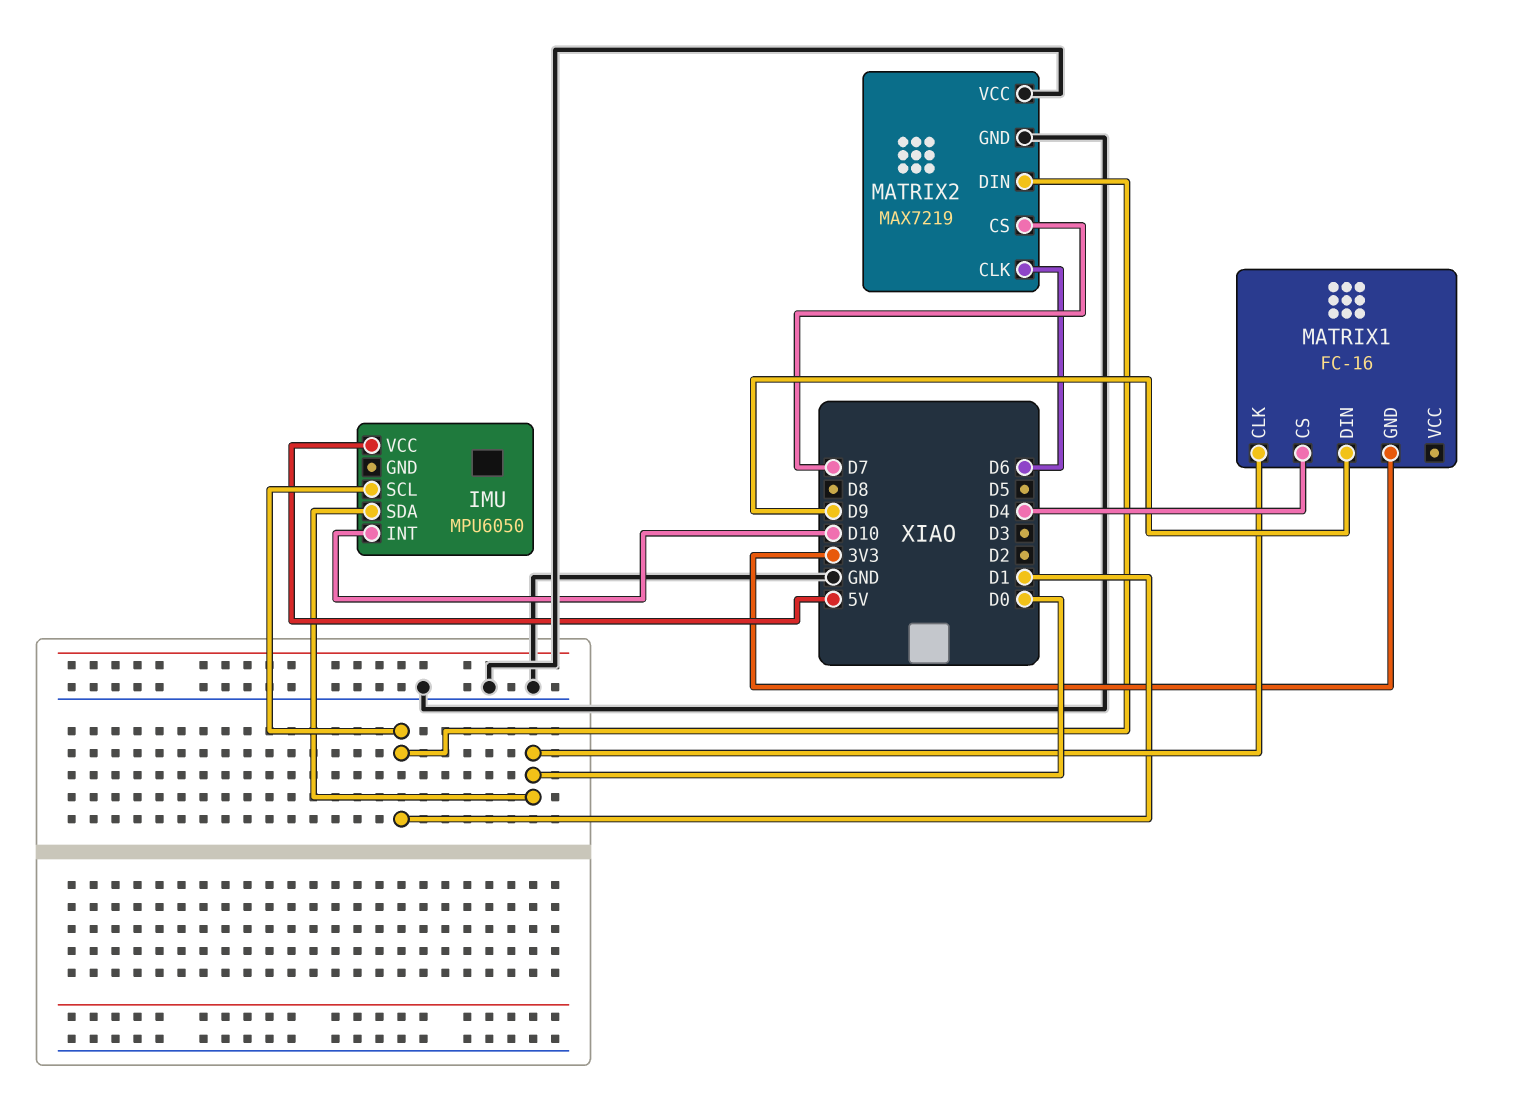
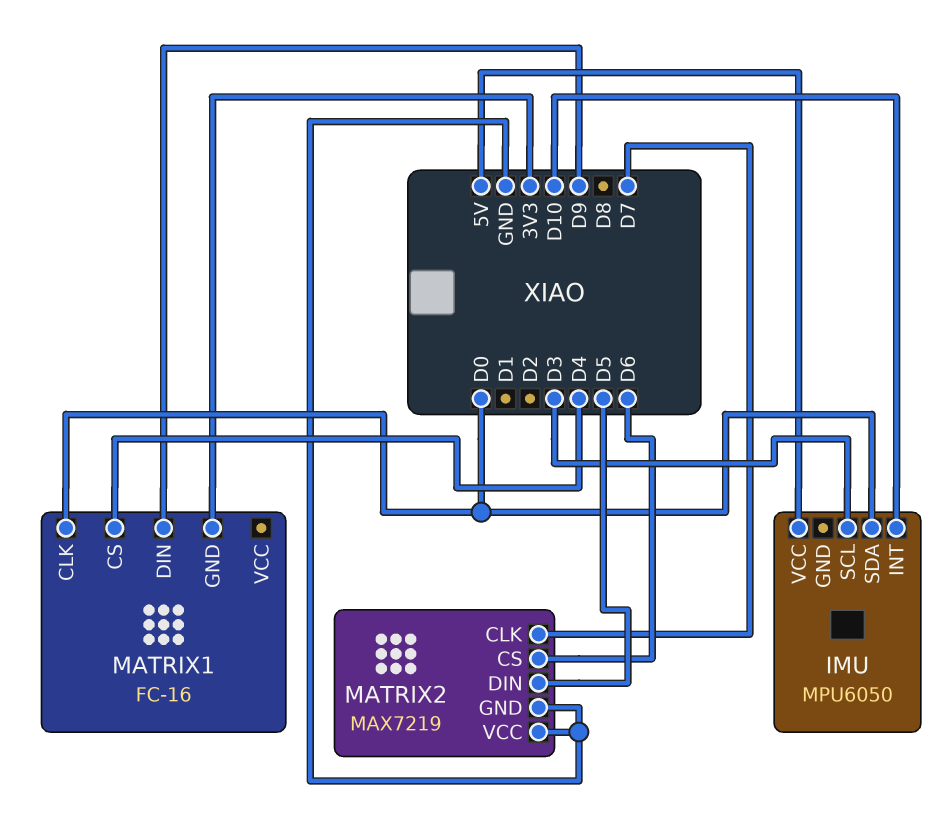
IMU pin SCL: D1 -> D3
MATRIX2 pin CLK: D6 -> D7
MATRIX2 pin CS: D7 -> D6
MATRIX2 pin DIN: D1 -> D5

